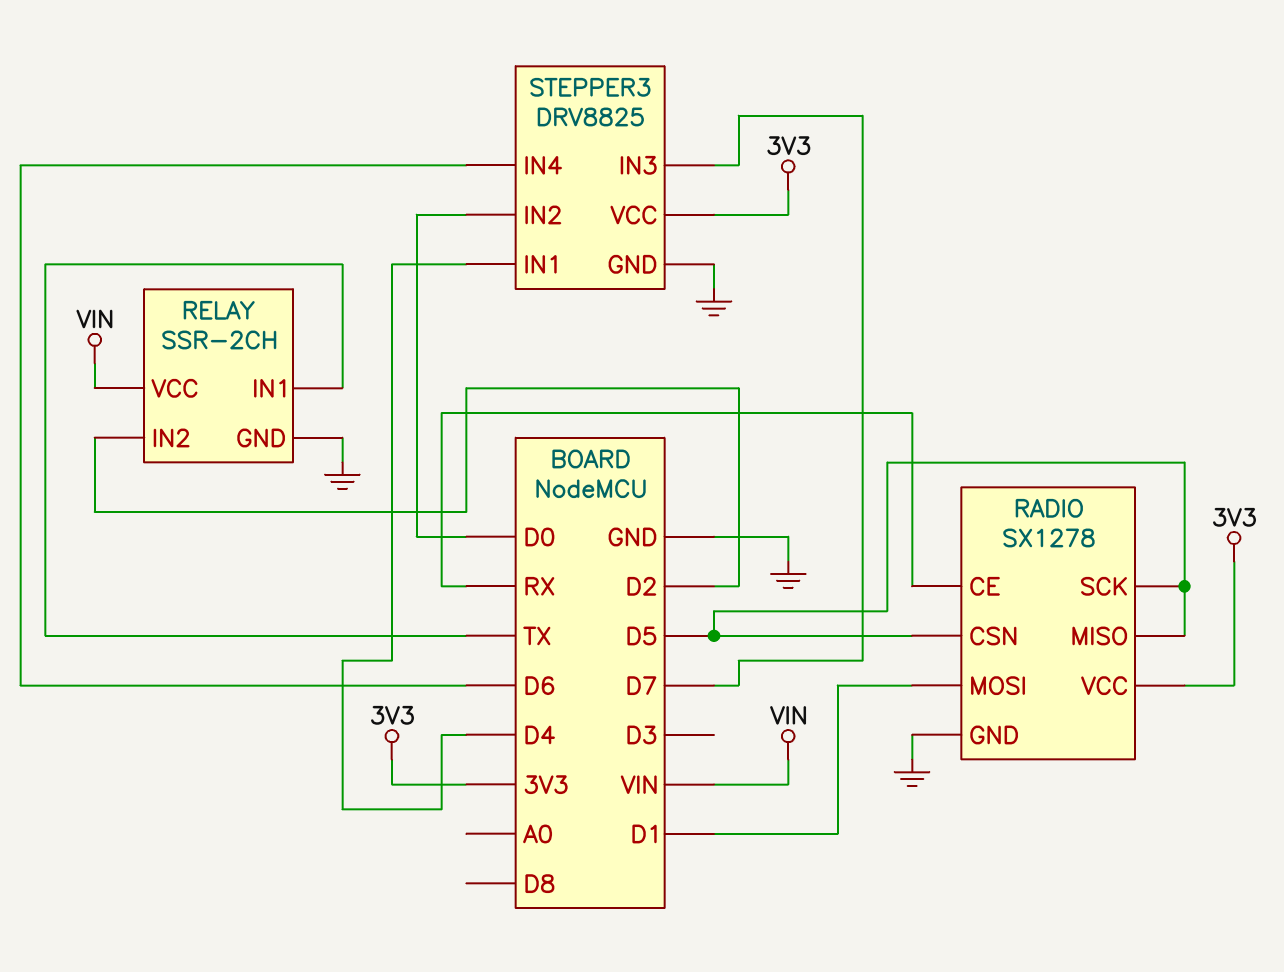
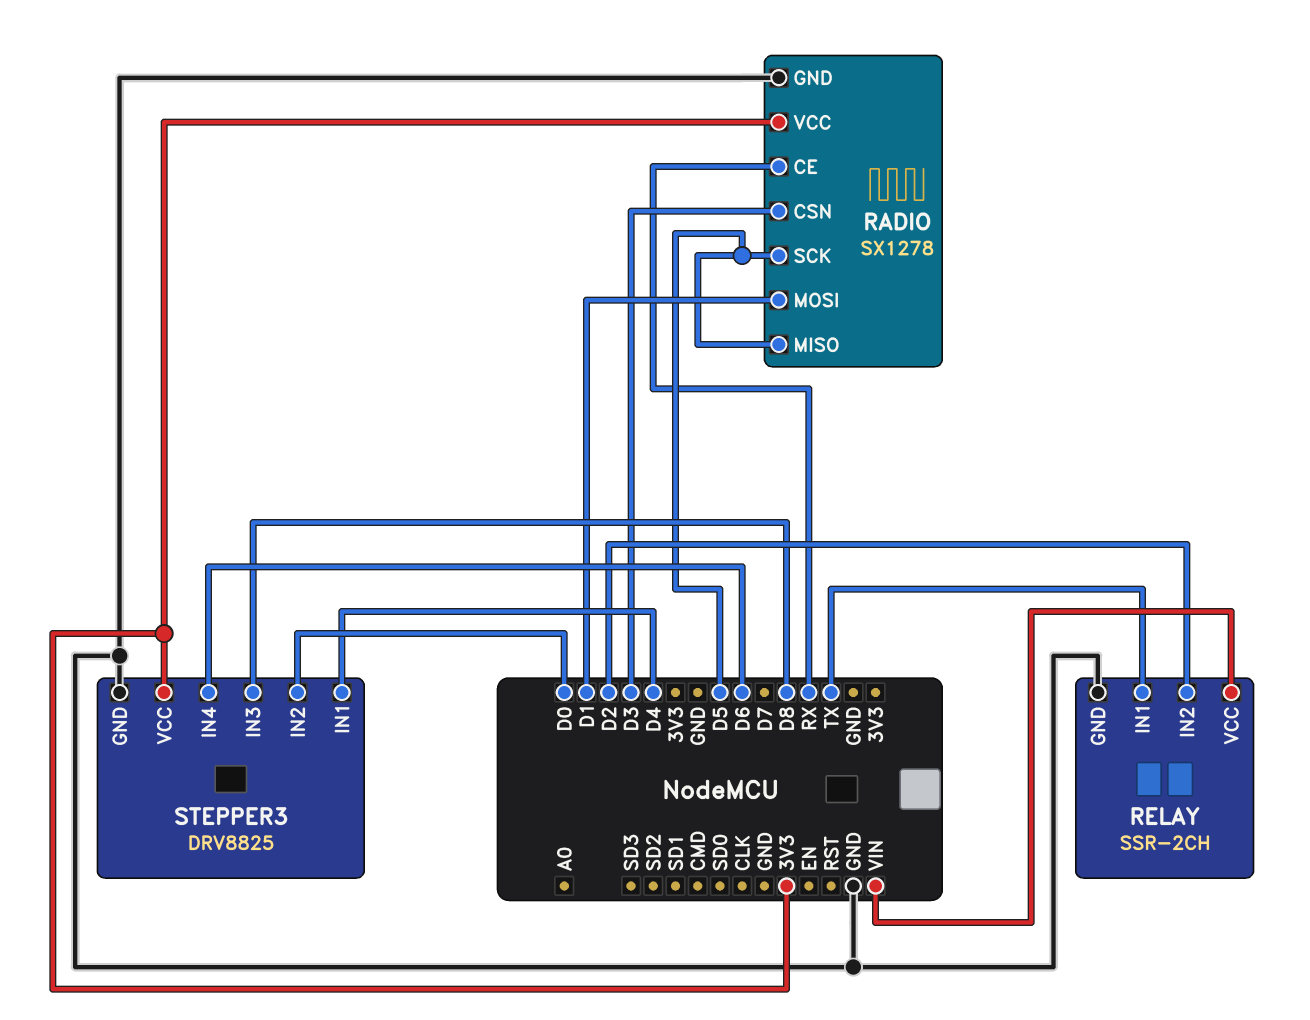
RADIO pin CSN: D5 -> D3
STEPPER3 pin IN3: D7 -> D8

